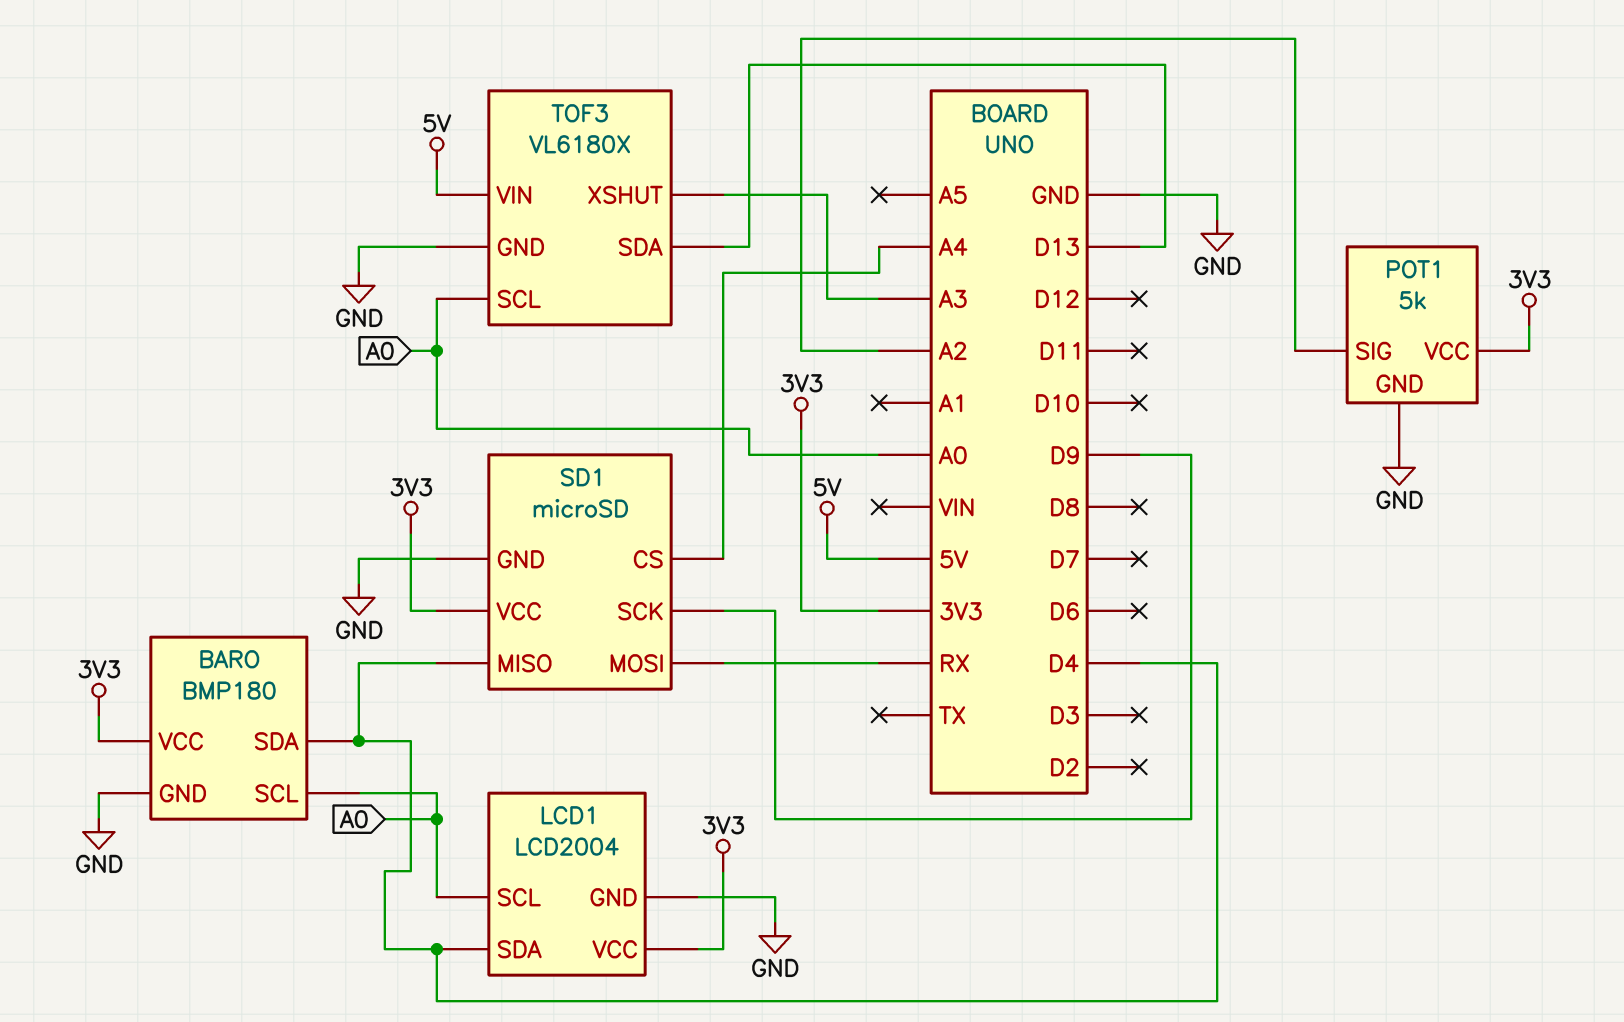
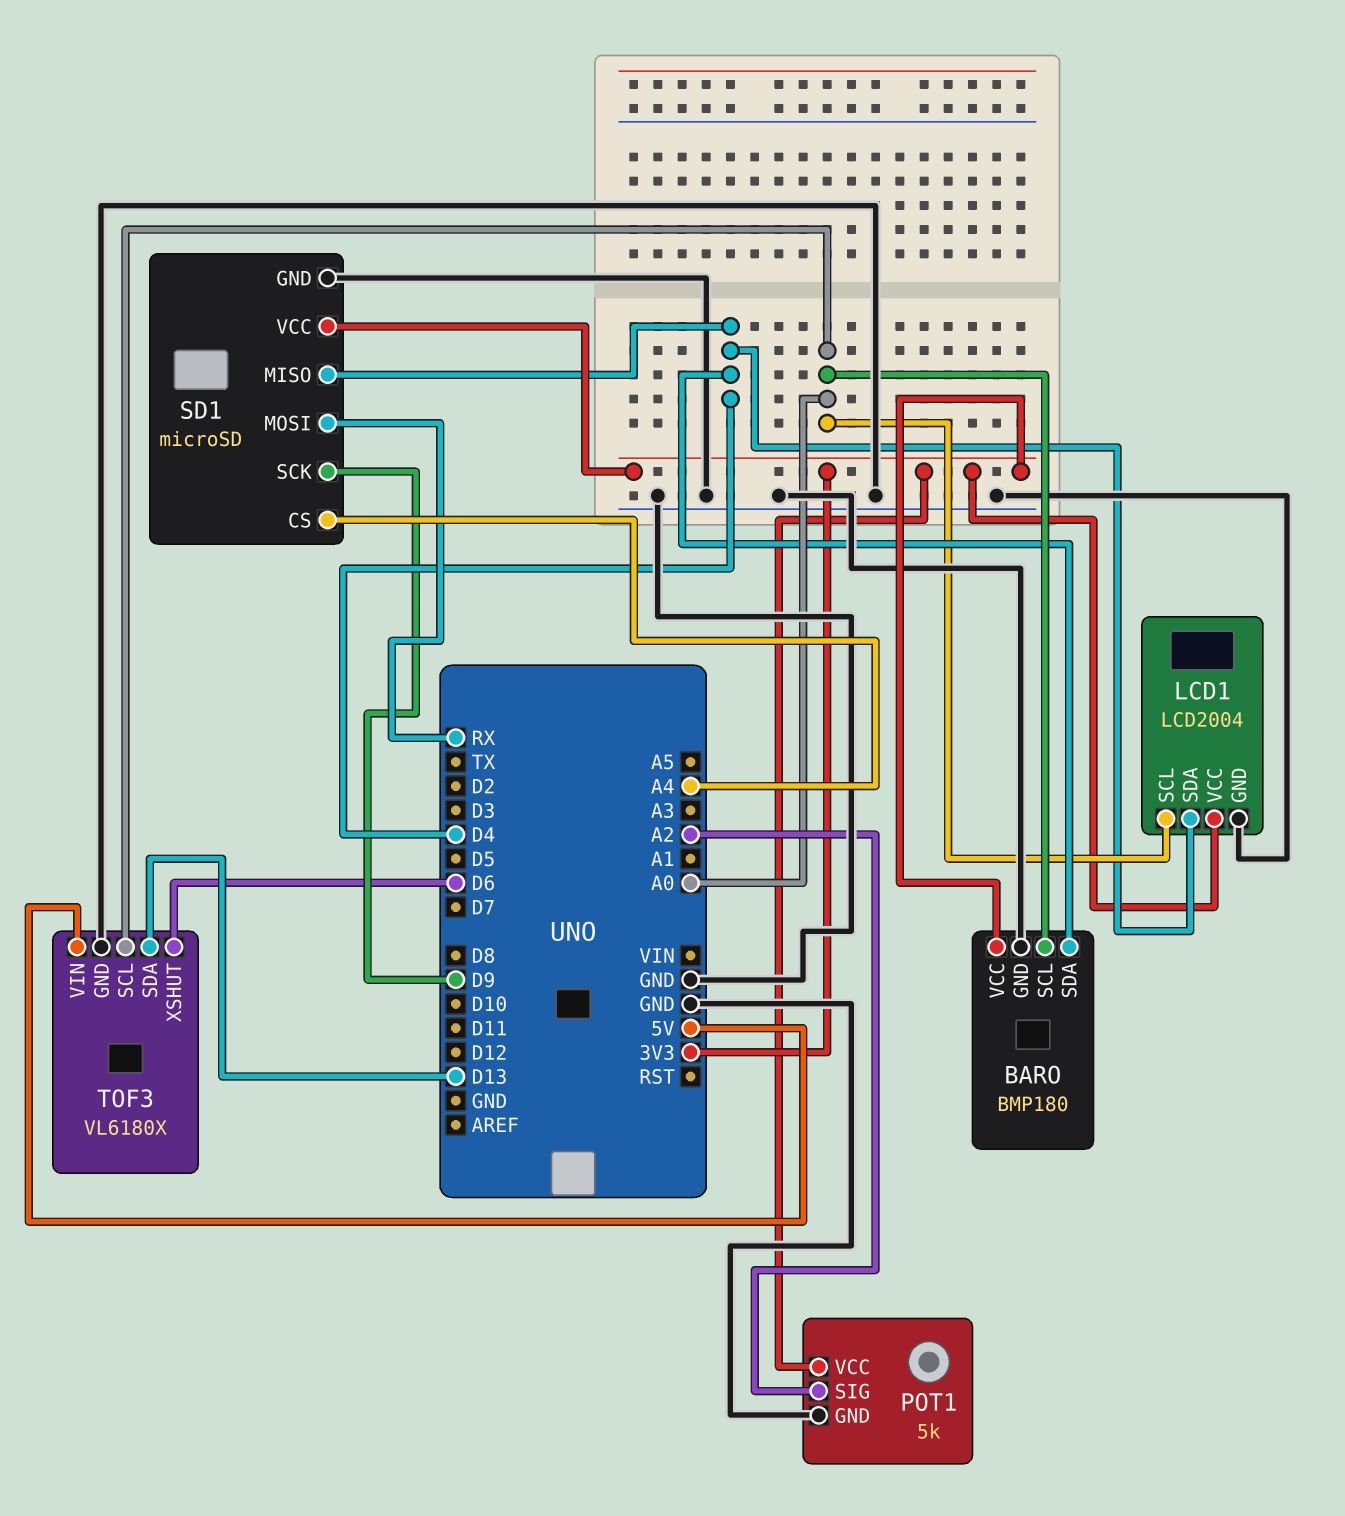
TOF3 pin XSHUT: A3 -> D6

